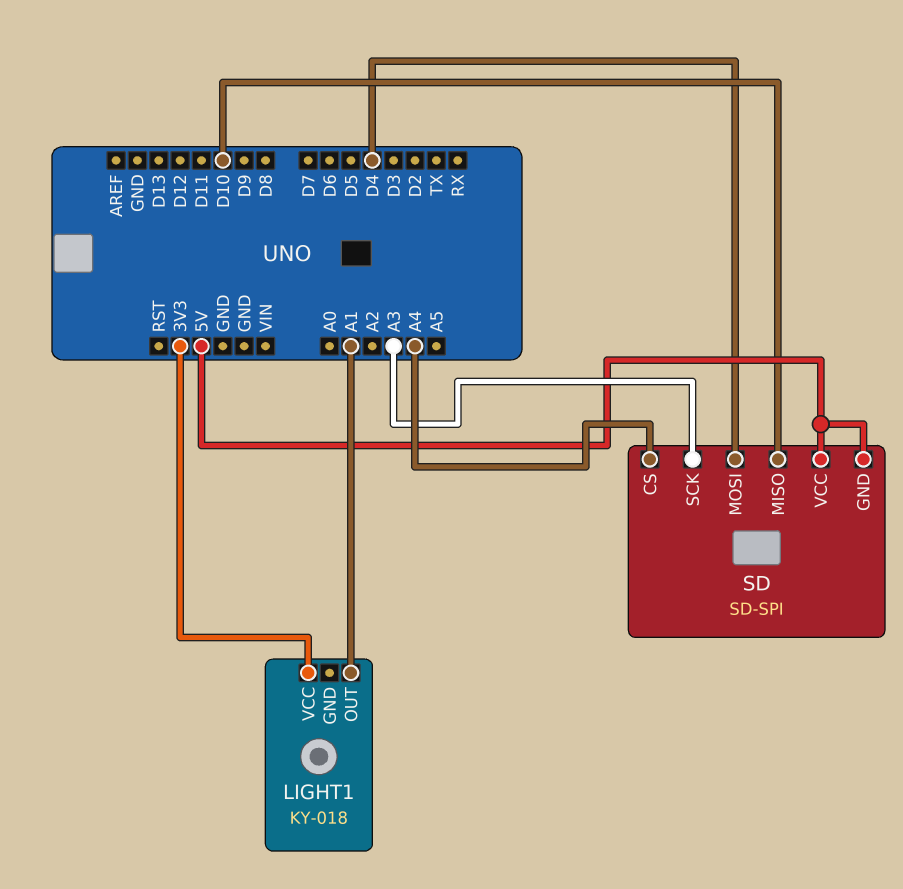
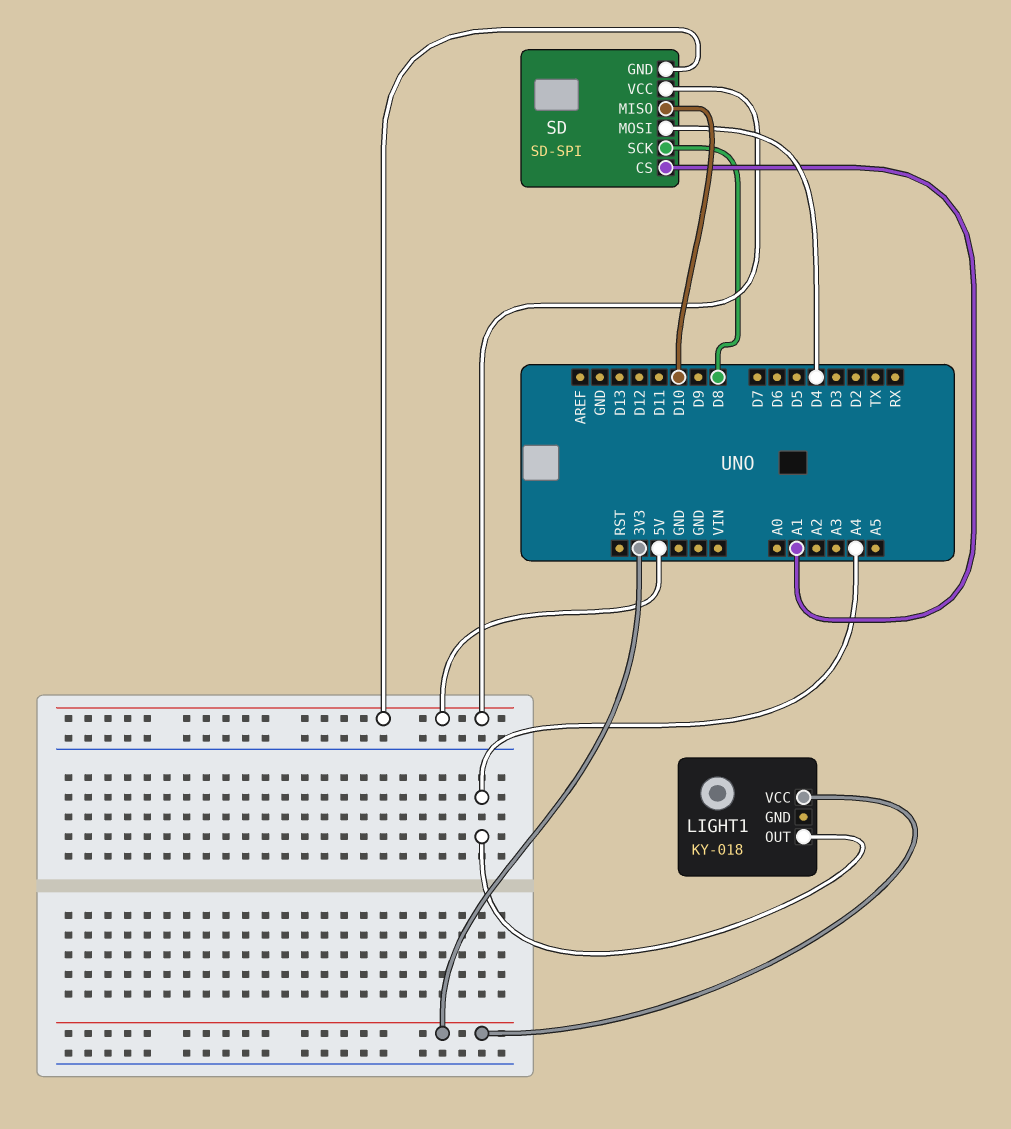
LIGHT1 pin OUT: A1 -> A4
SD pin CS: A4 -> A1
SD pin SCK: A3 -> D8

